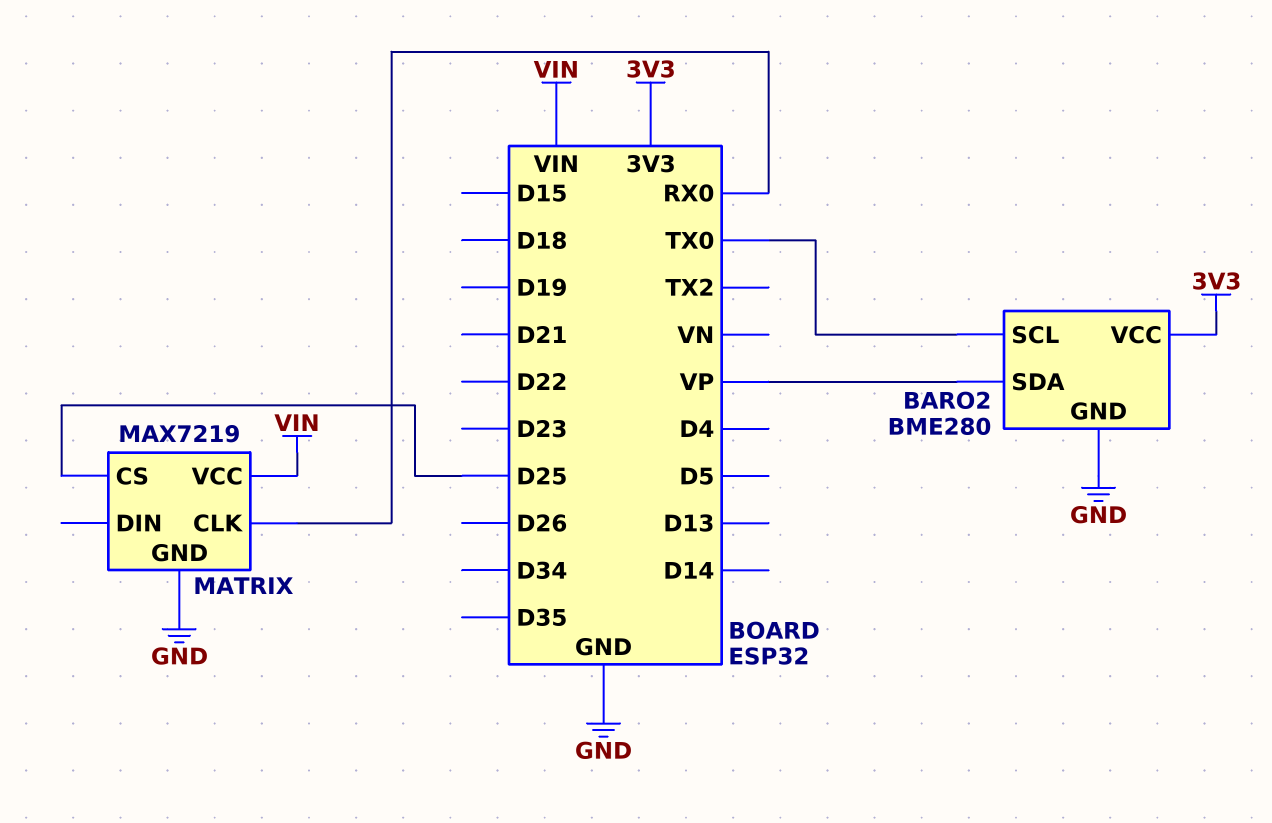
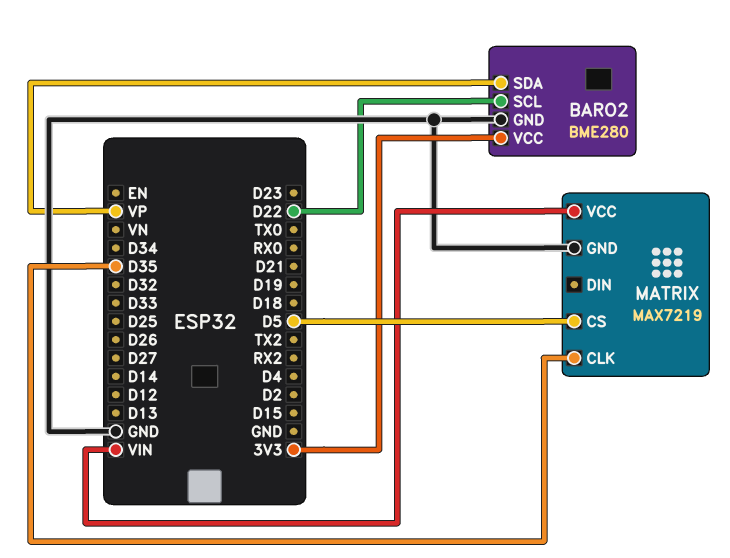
BARO2 pin SCL: TX0 -> D22
MATRIX pin CLK: RX0 -> D35
MATRIX pin CS: D25 -> D5

